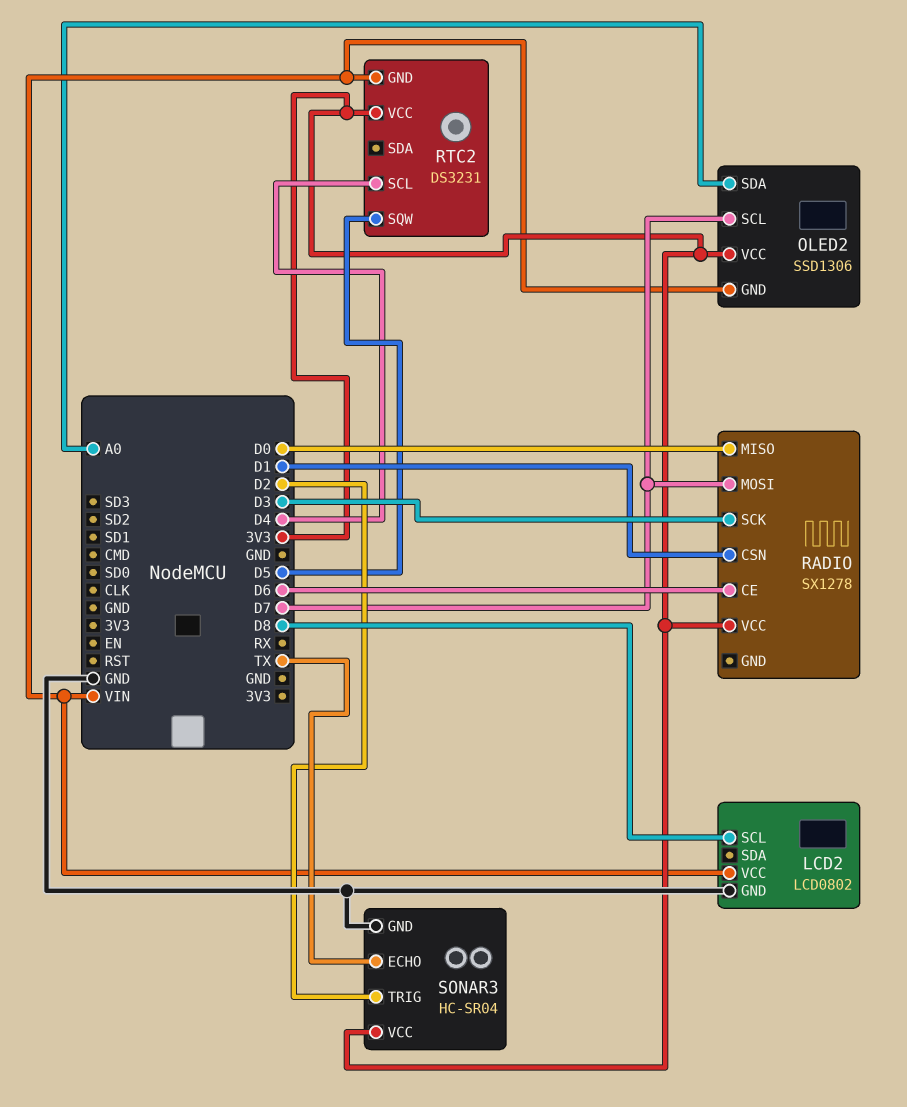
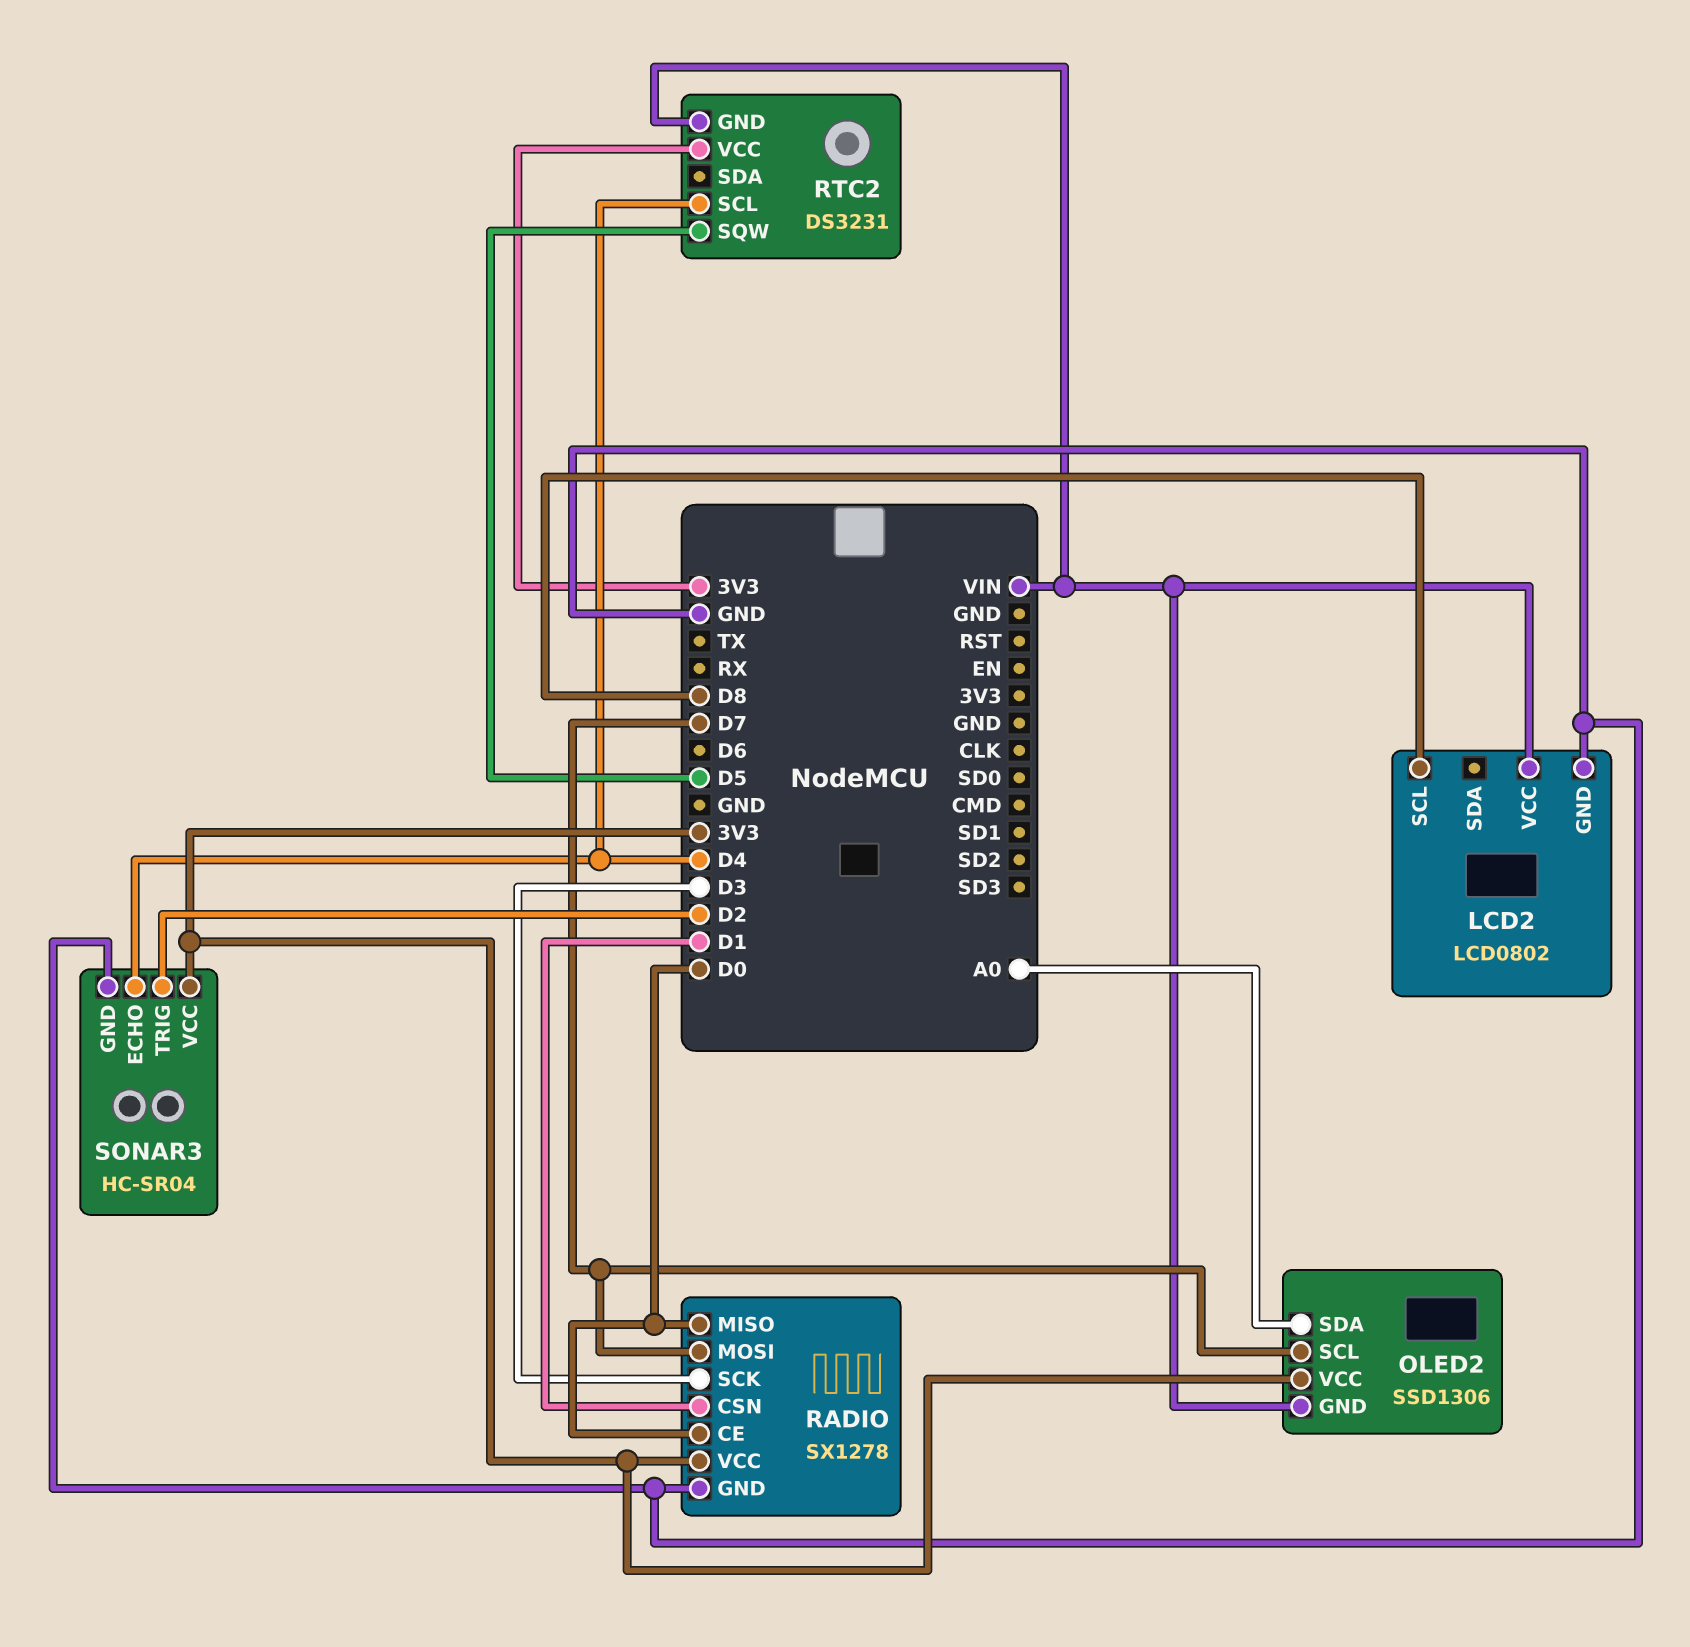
RADIO pin CE: D6 -> D0
RADIO pin GND: none -> GND
SONAR3 pin ECHO: TX -> D4

